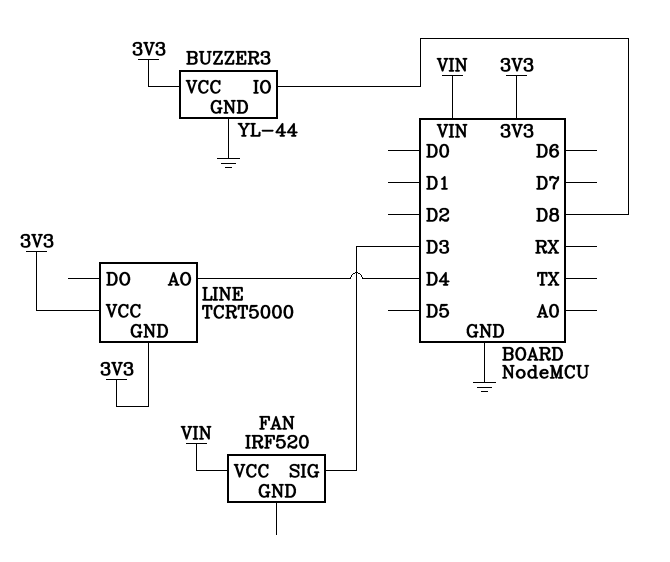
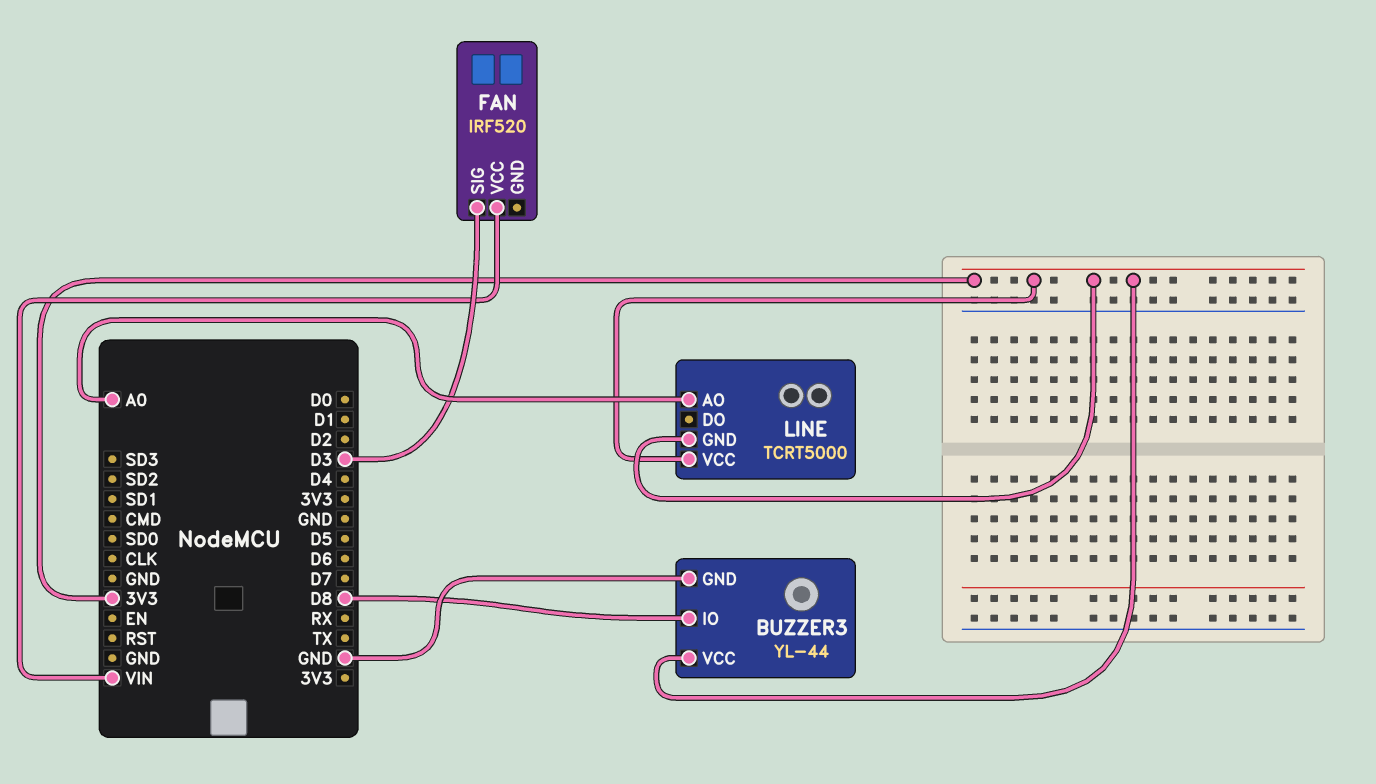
LINE pin AO: D4 -> A0

